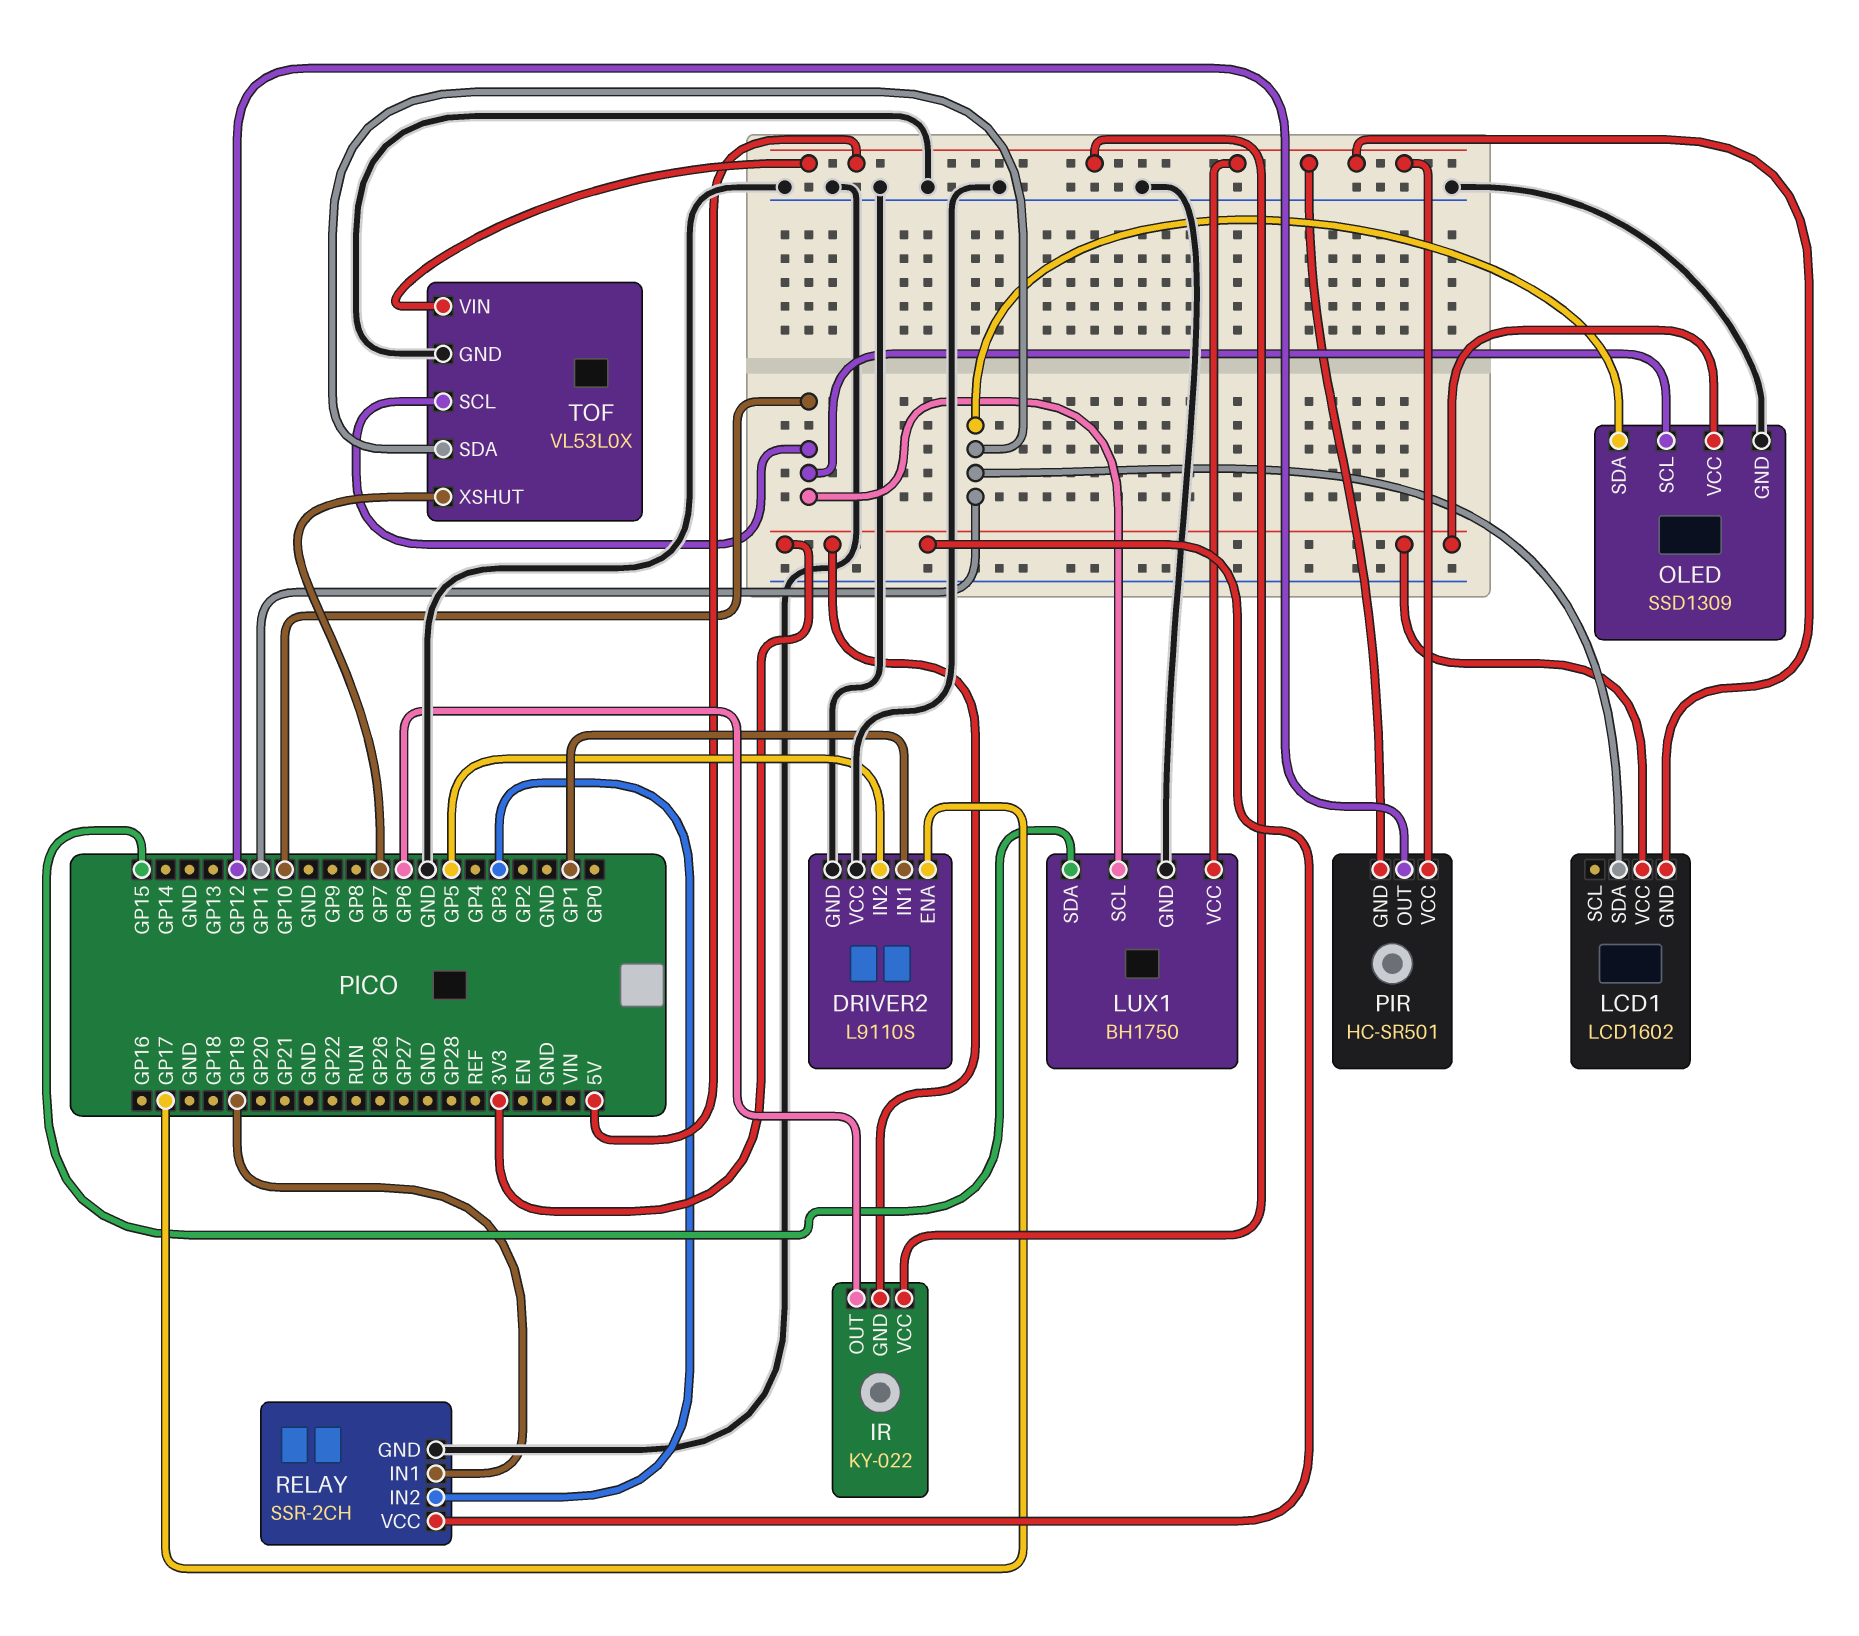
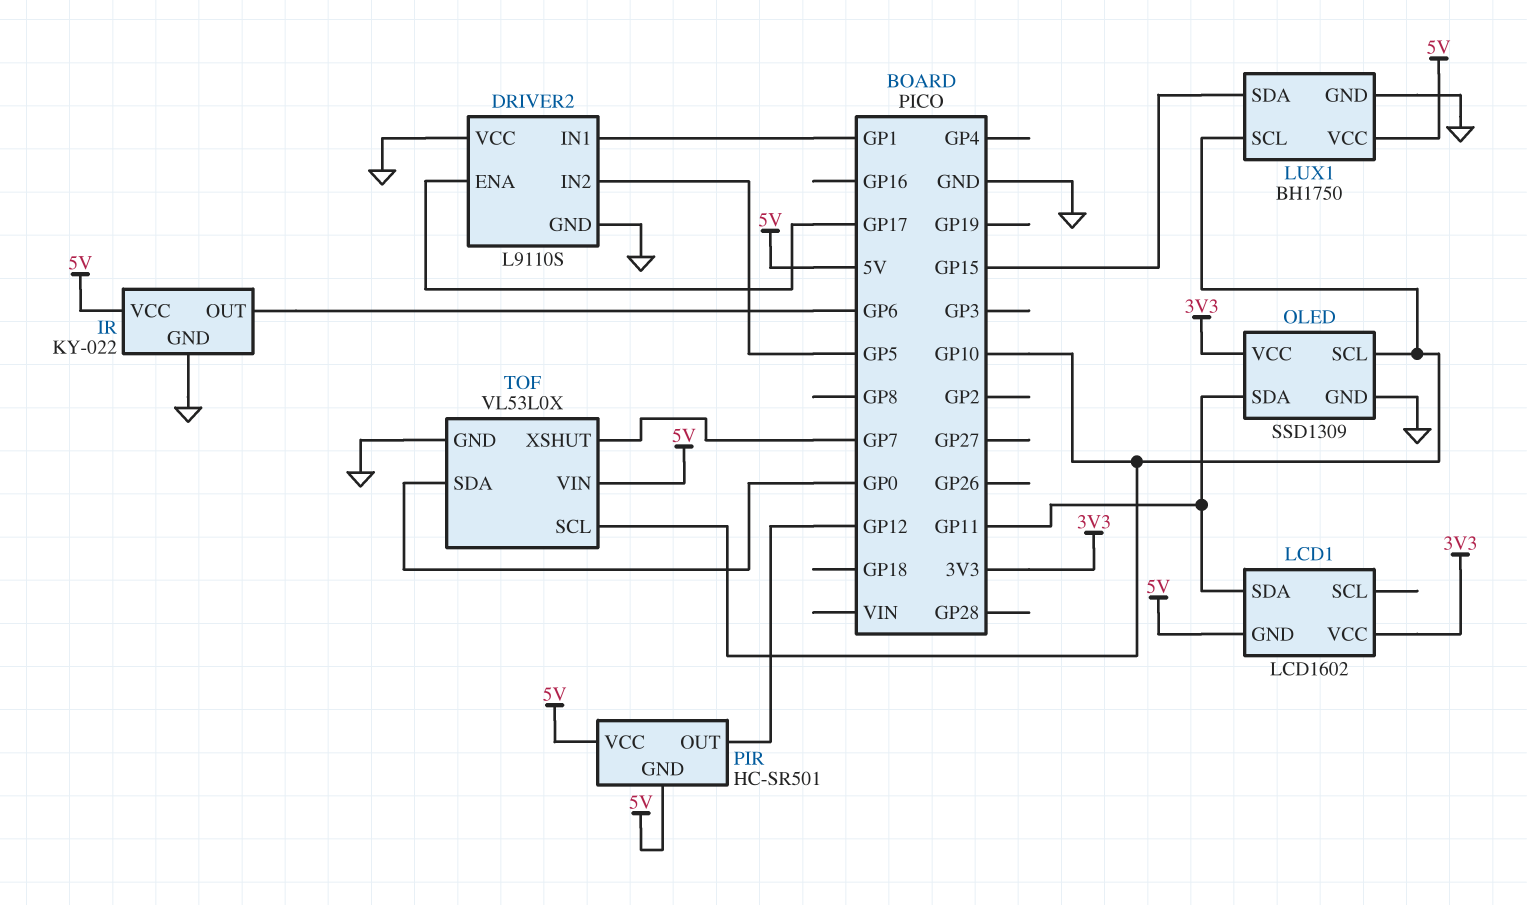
IR pin GND: 3V3 -> GND
RELAY: SSR-2CH -> none
RELAY pin GND: GND -> none
RELAY pin IN1: GP19 -> none
RELAY pin IN2: GP3 -> none
RELAY pin VCC: 3V3 -> none
TOF pin SDA: GP11 -> GP0

